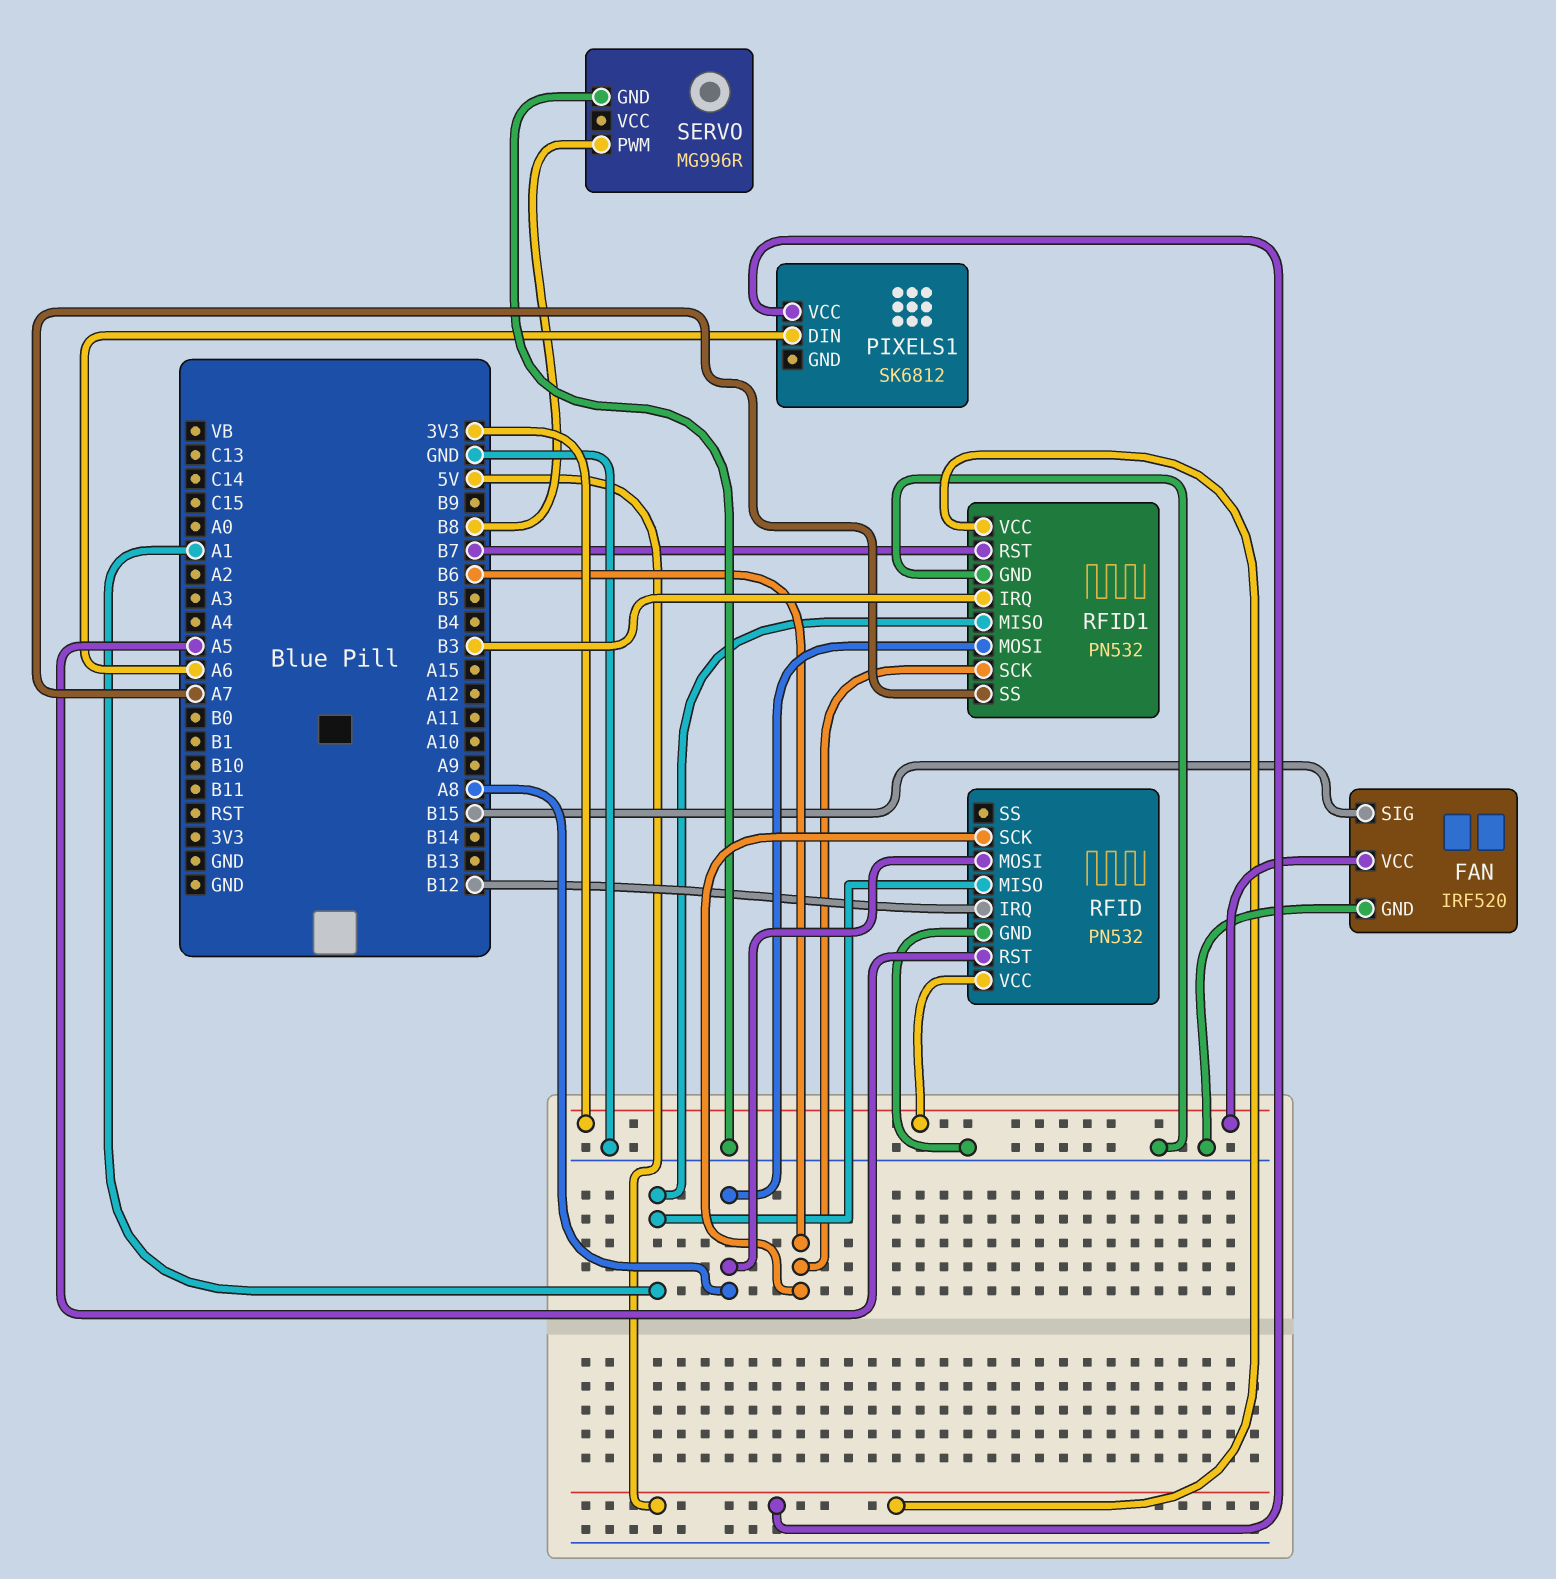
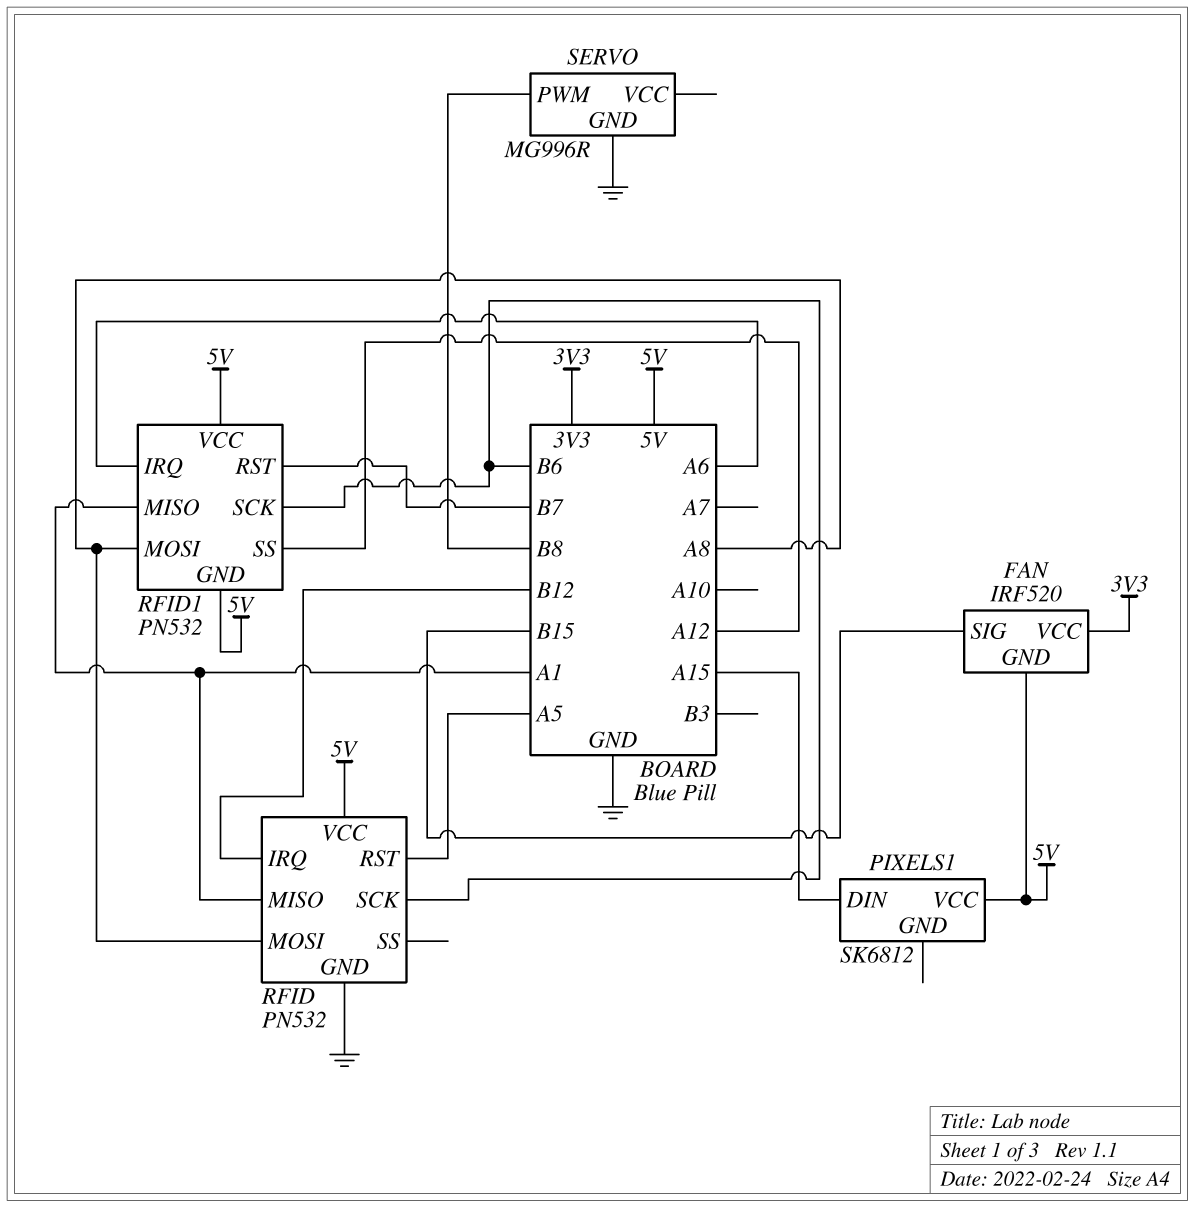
FAN pin GND: GND -> 5V
PIXELS1 pin DIN: A6 -> A15
RFID pin VCC: 3V3 -> 5V
RFID1 pin GND: GND -> 5V
RFID1 pin IRQ: B3 -> A6
RFID1 pin SS: A7 -> A12

